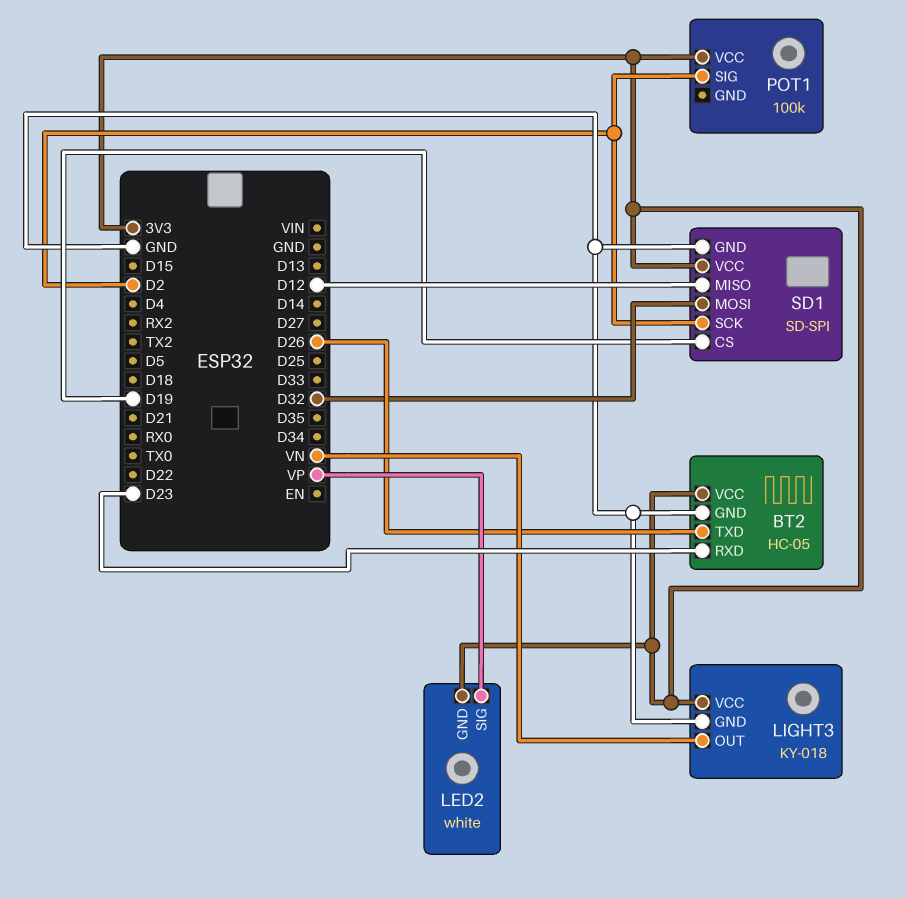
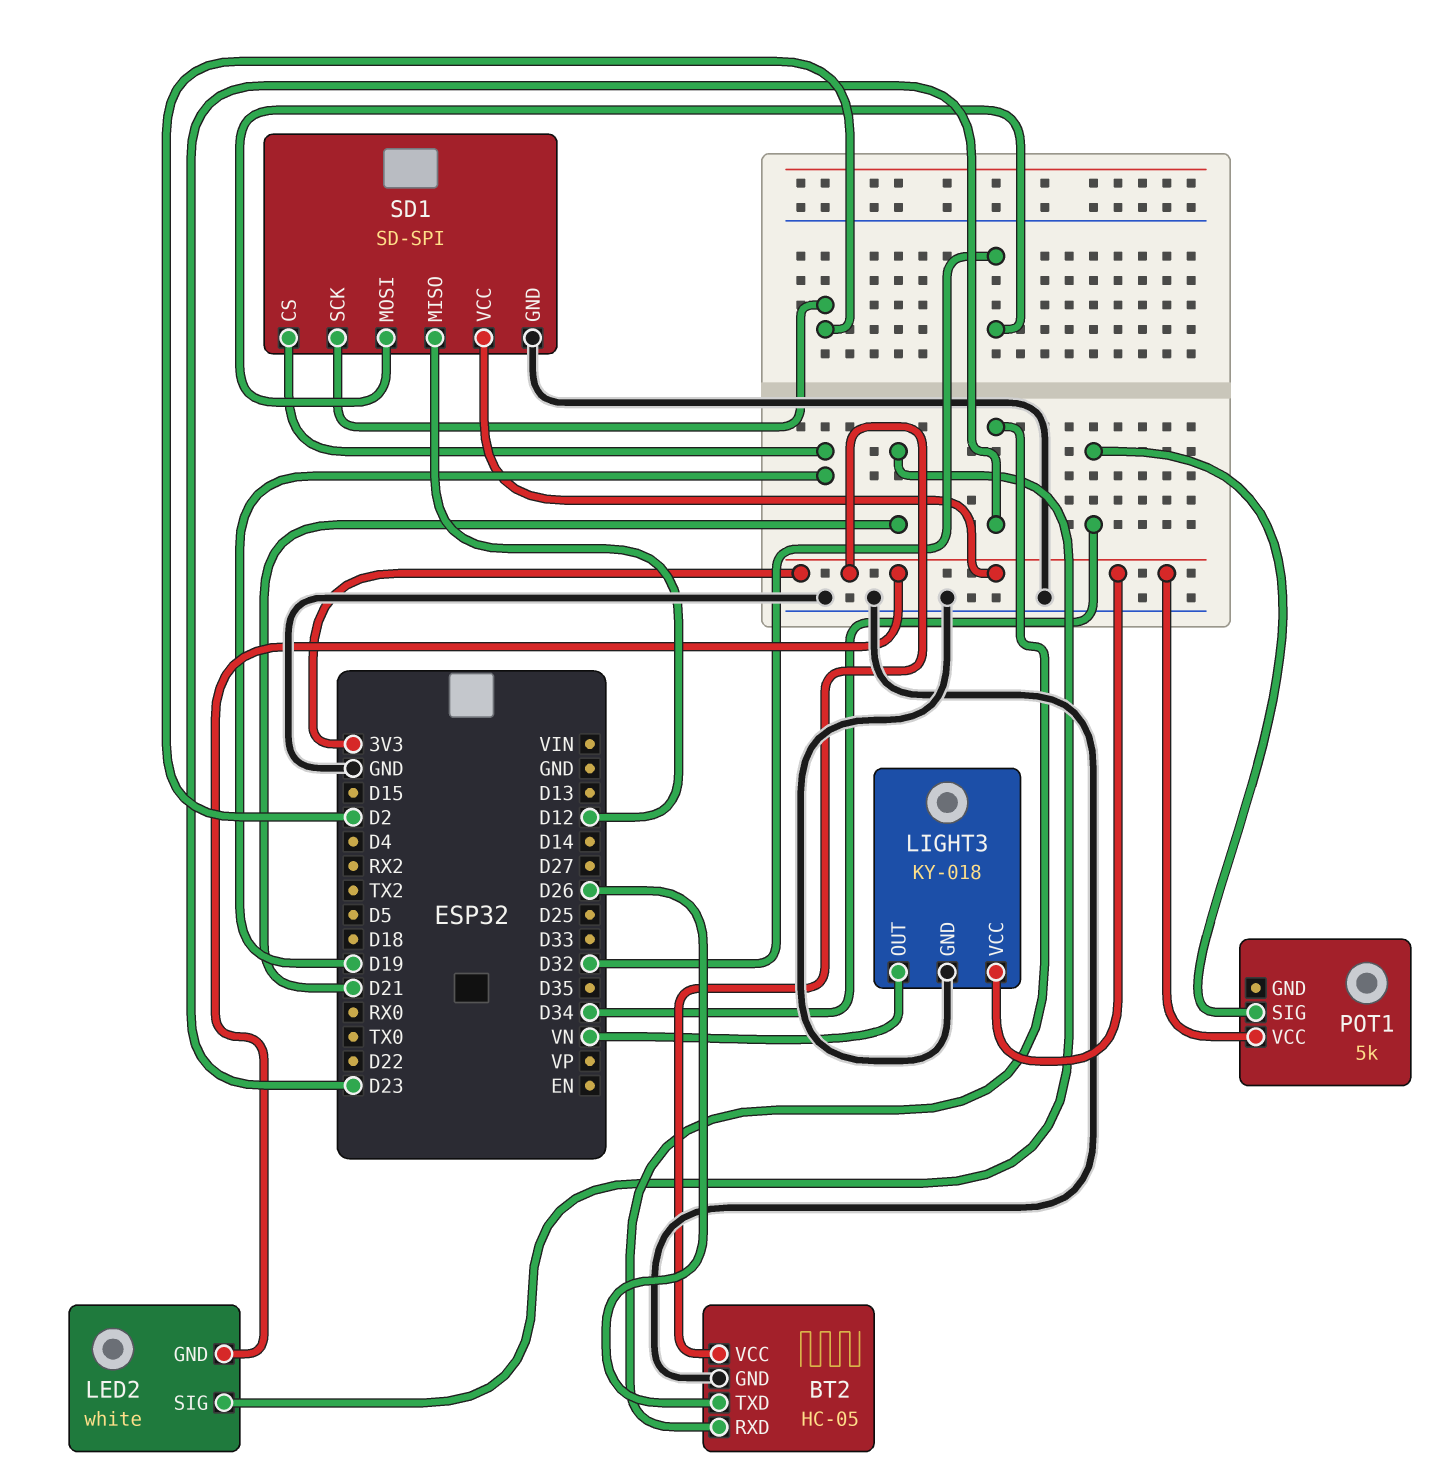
LED2 pin SIG: VP -> D21
POT1: 100k -> 5k
POT1 pin SIG: D2 -> D34

